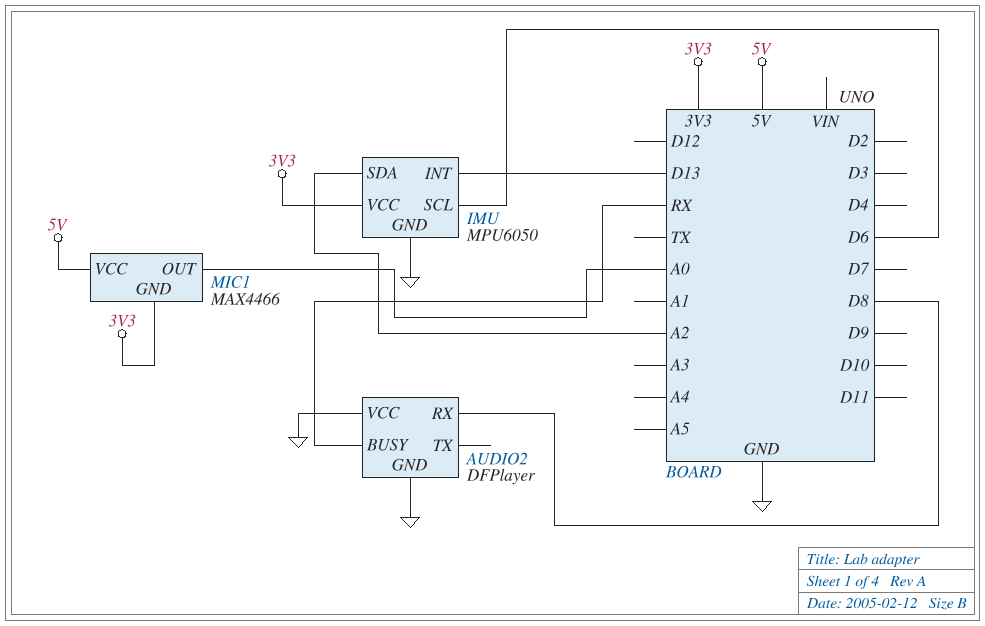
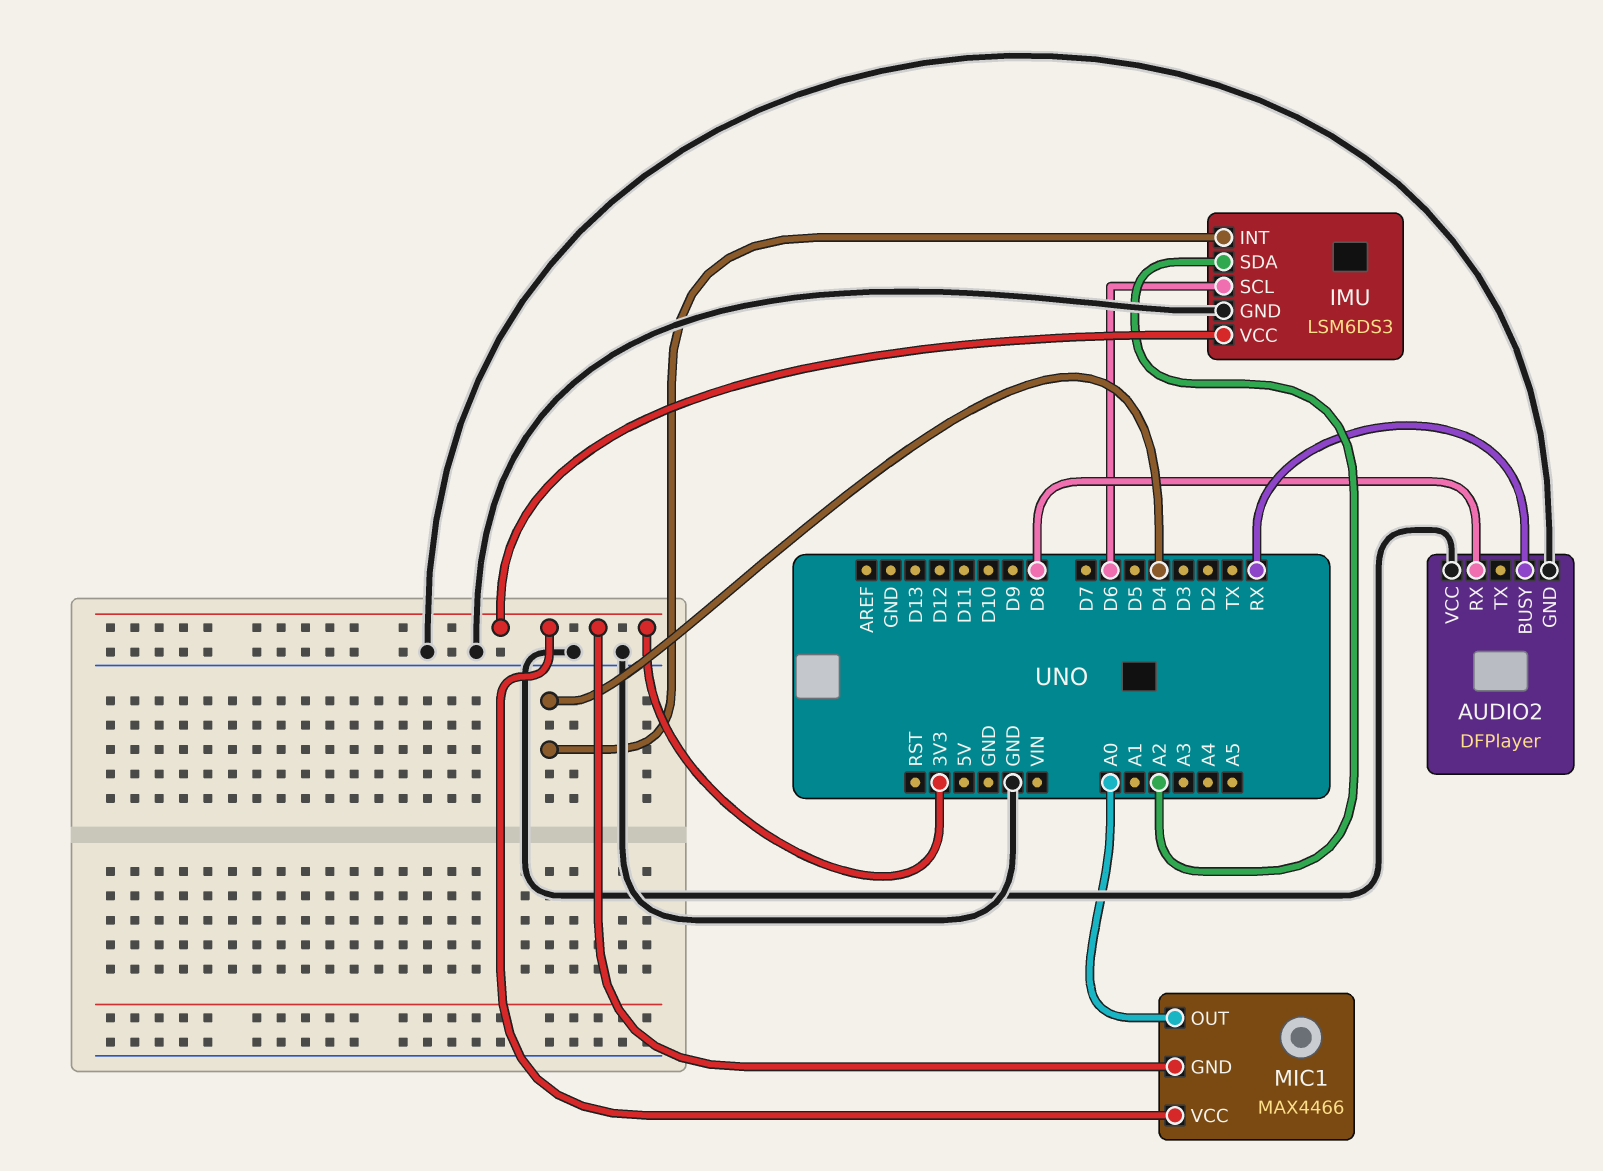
IMU: MPU6050 -> LSM6DS3
IMU pin INT: D13 -> D4
MIC1 pin VCC: 5V -> 3V3

